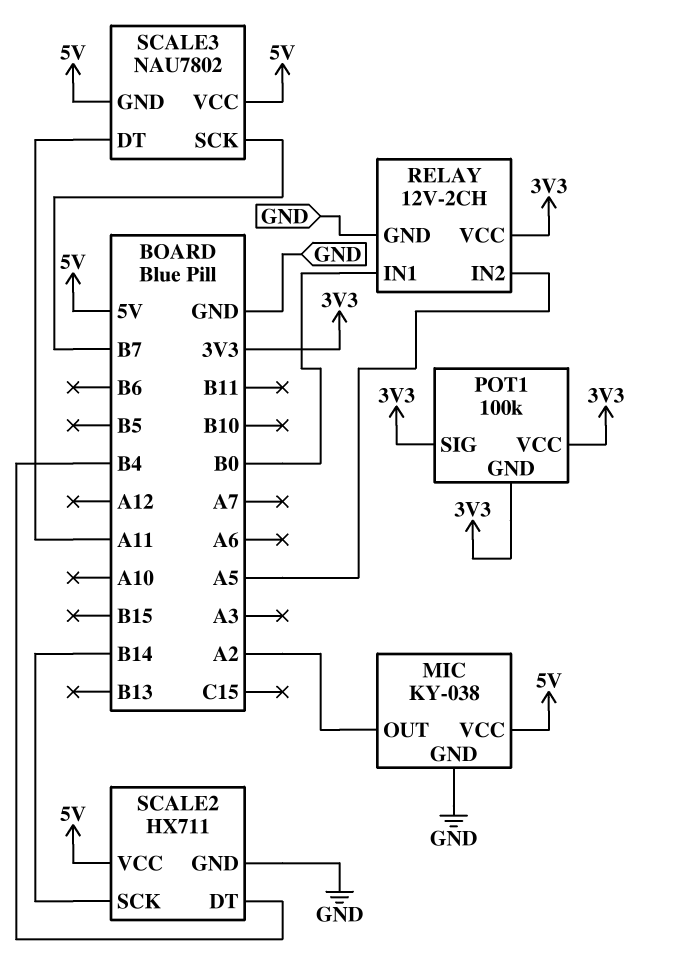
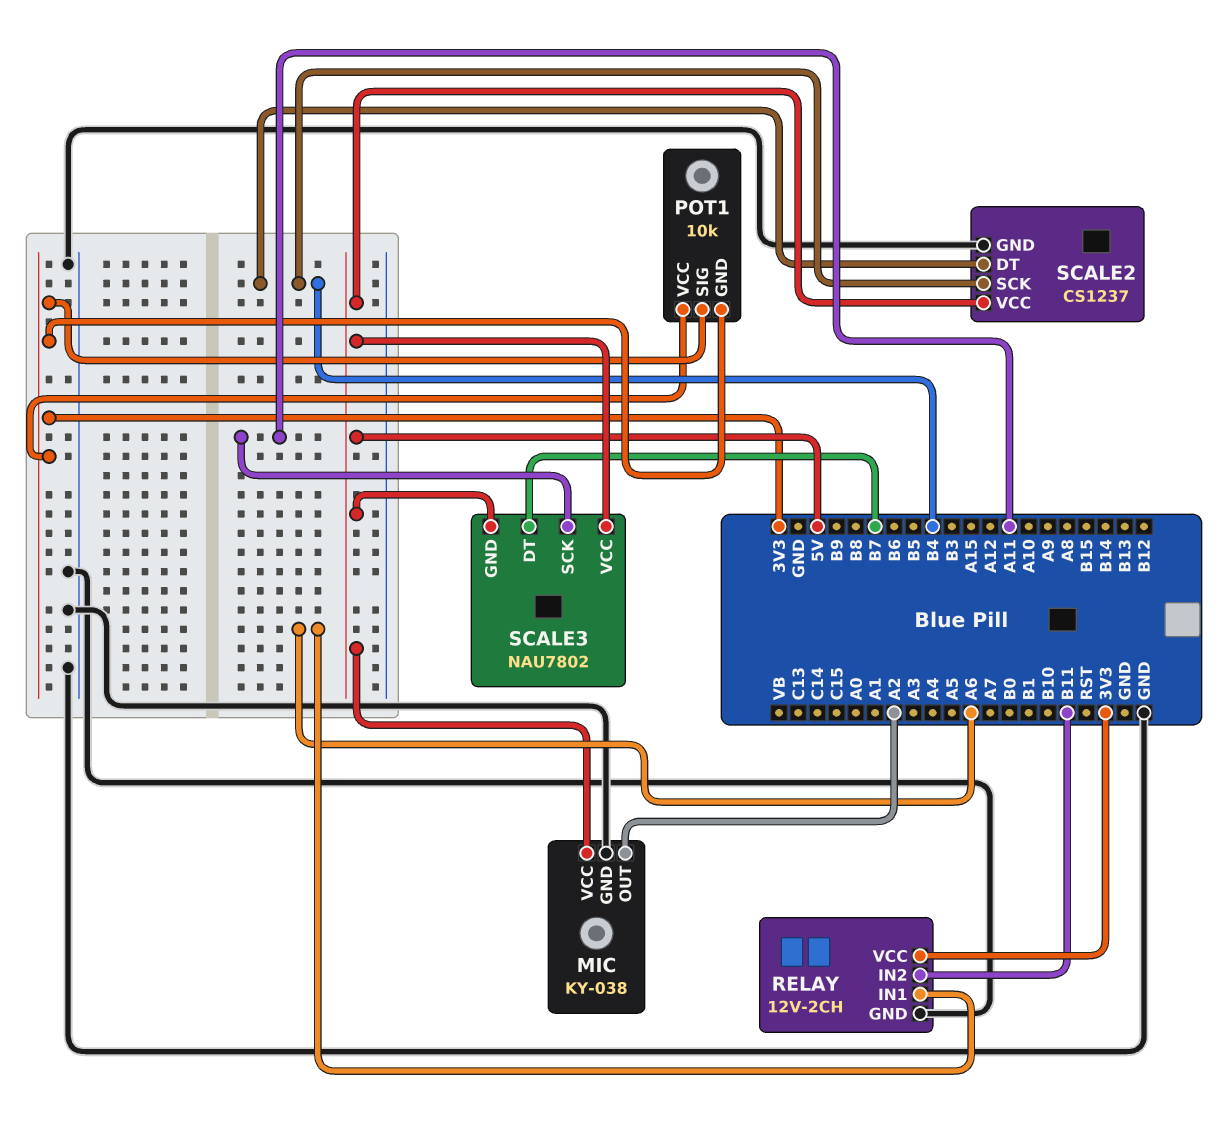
POT1: 100k -> 10k
RELAY pin IN1: B0 -> A6
RELAY pin IN2: A5 -> B11
SCALE2: HX711 -> CS1237
SCALE2 pin SCK: B14 -> B4
SCALE3 pin DT: A11 -> B7
SCALE3 pin SCK: B7 -> A11

